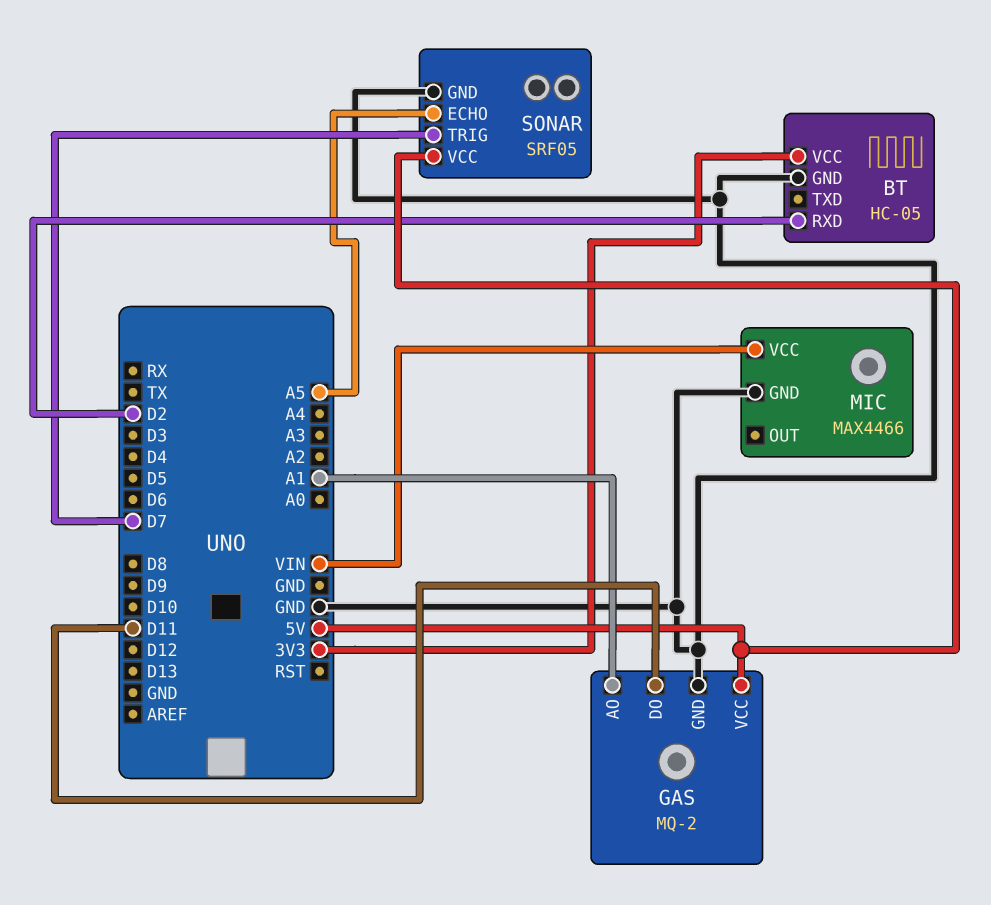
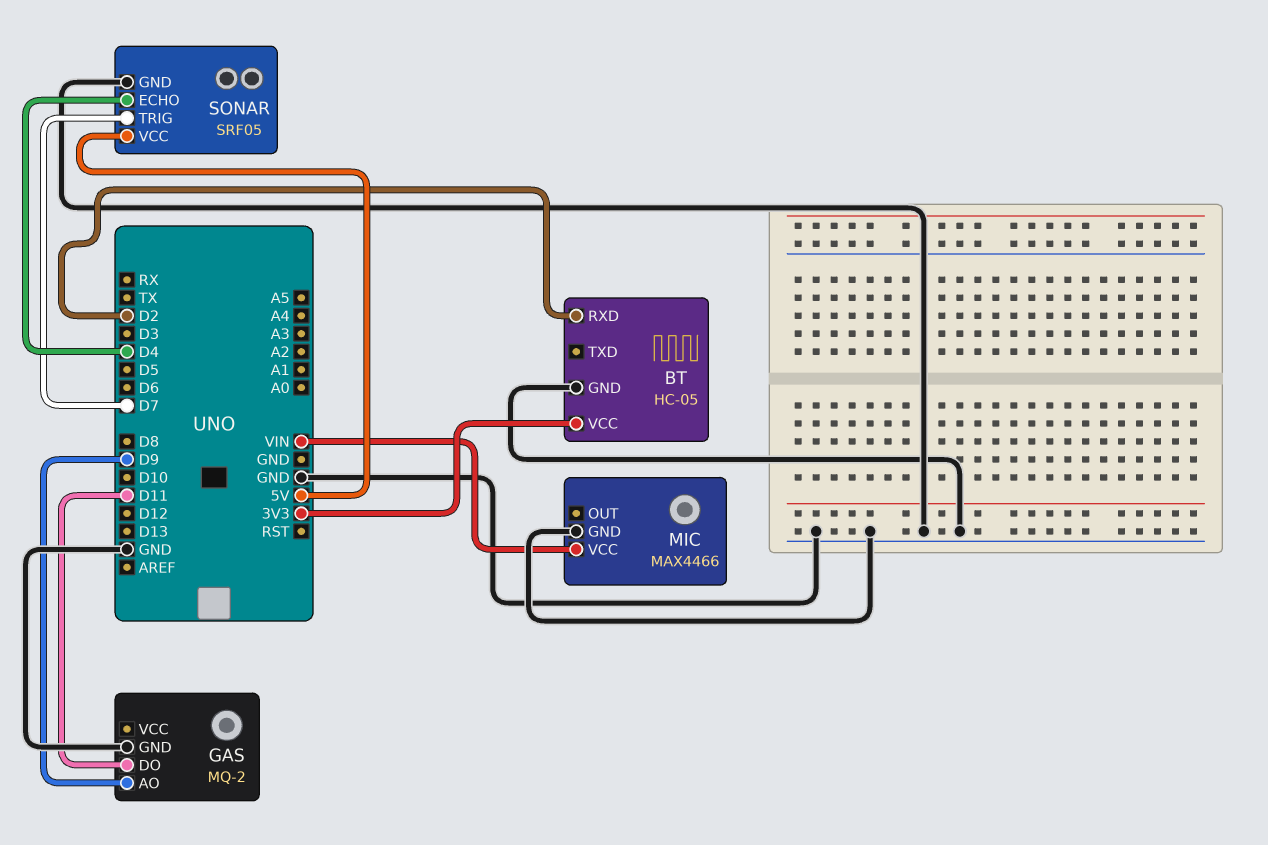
GAS pin AO: A1 -> D9
GAS pin VCC: 5V -> none
SONAR pin ECHO: A5 -> D4

